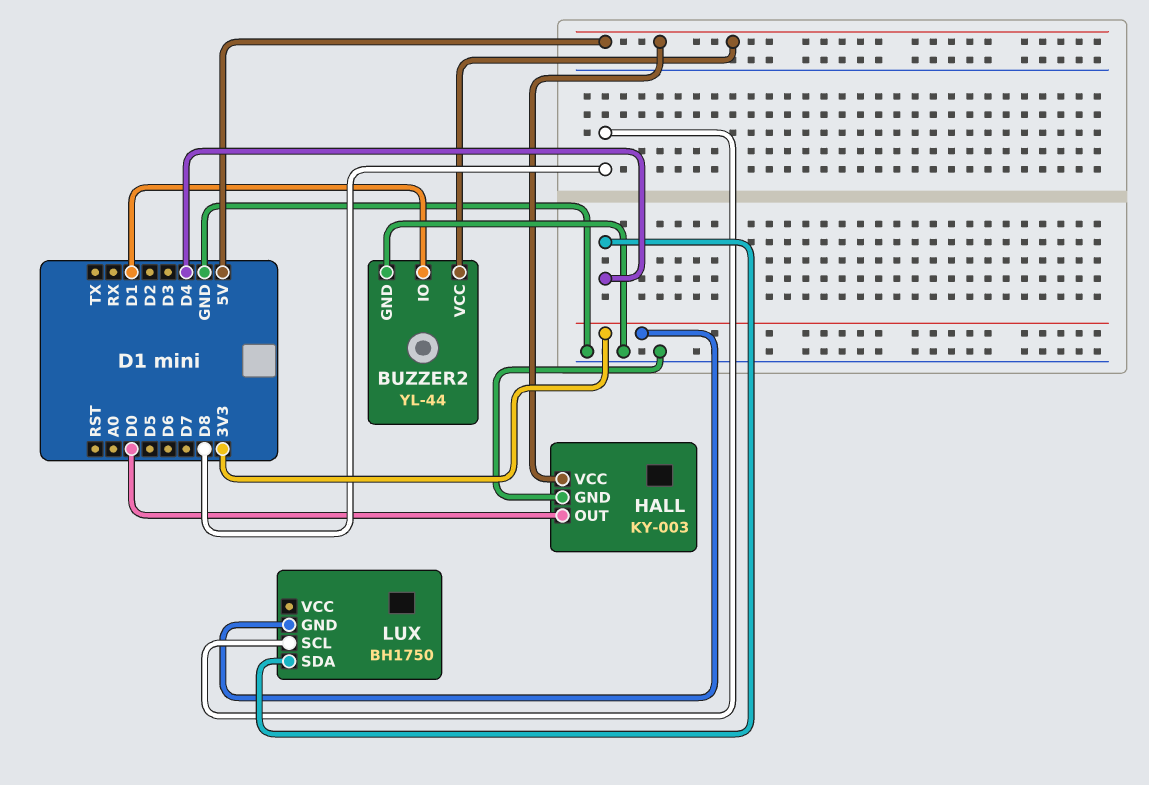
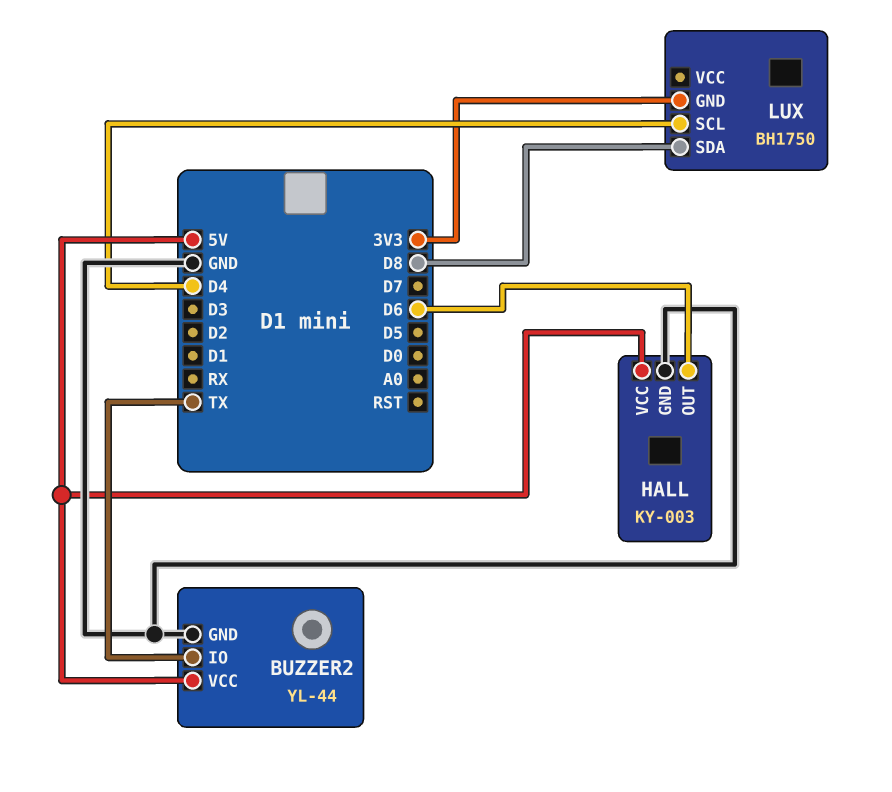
BUZZER2 pin IO: D1 -> TX
HALL pin OUT: D0 -> D6
LUX pin SCL: D8 -> D4
LUX pin SDA: D4 -> D8

